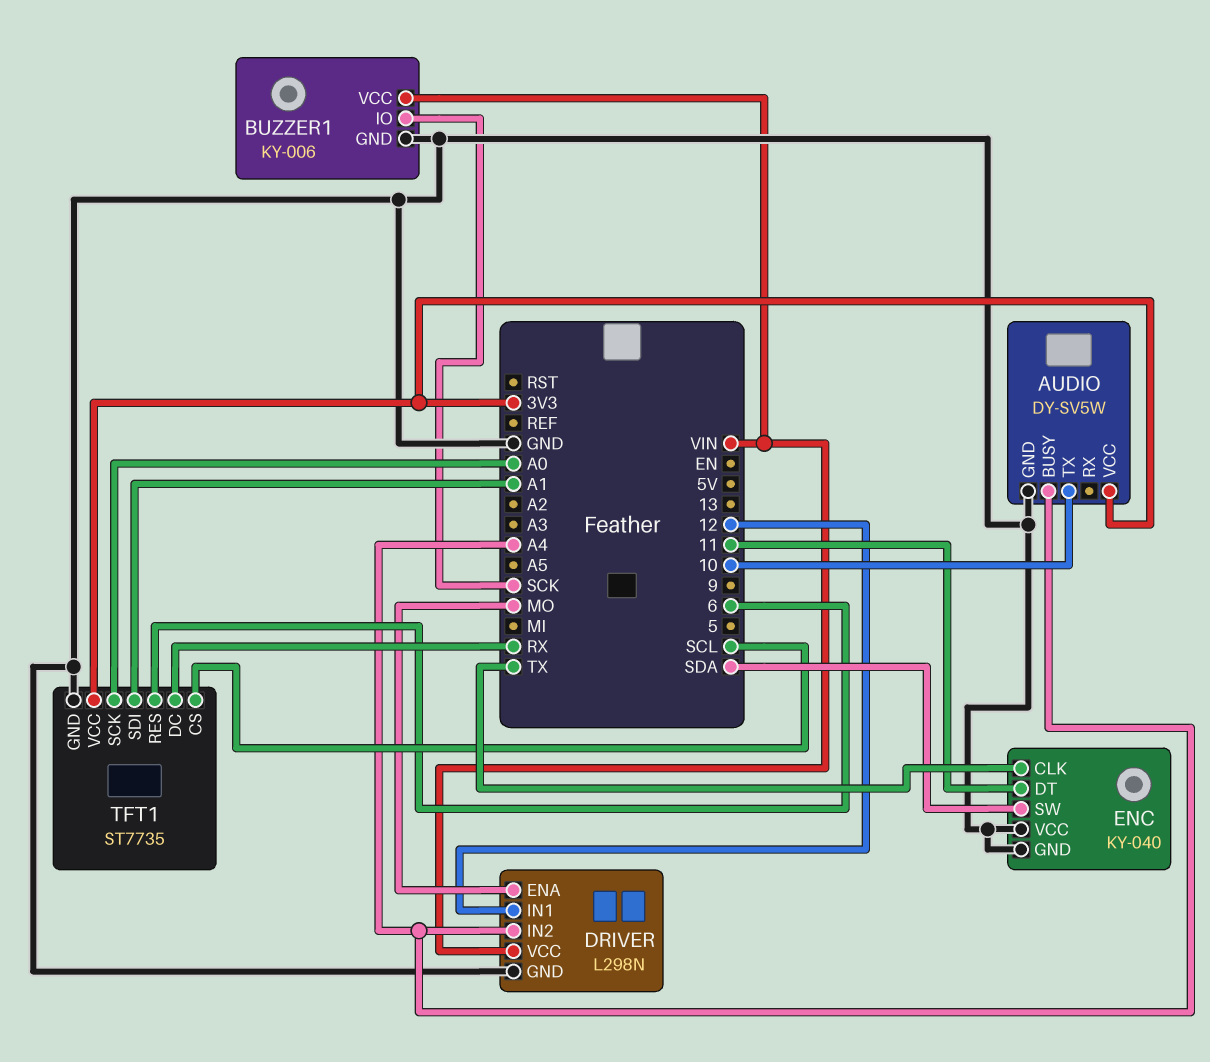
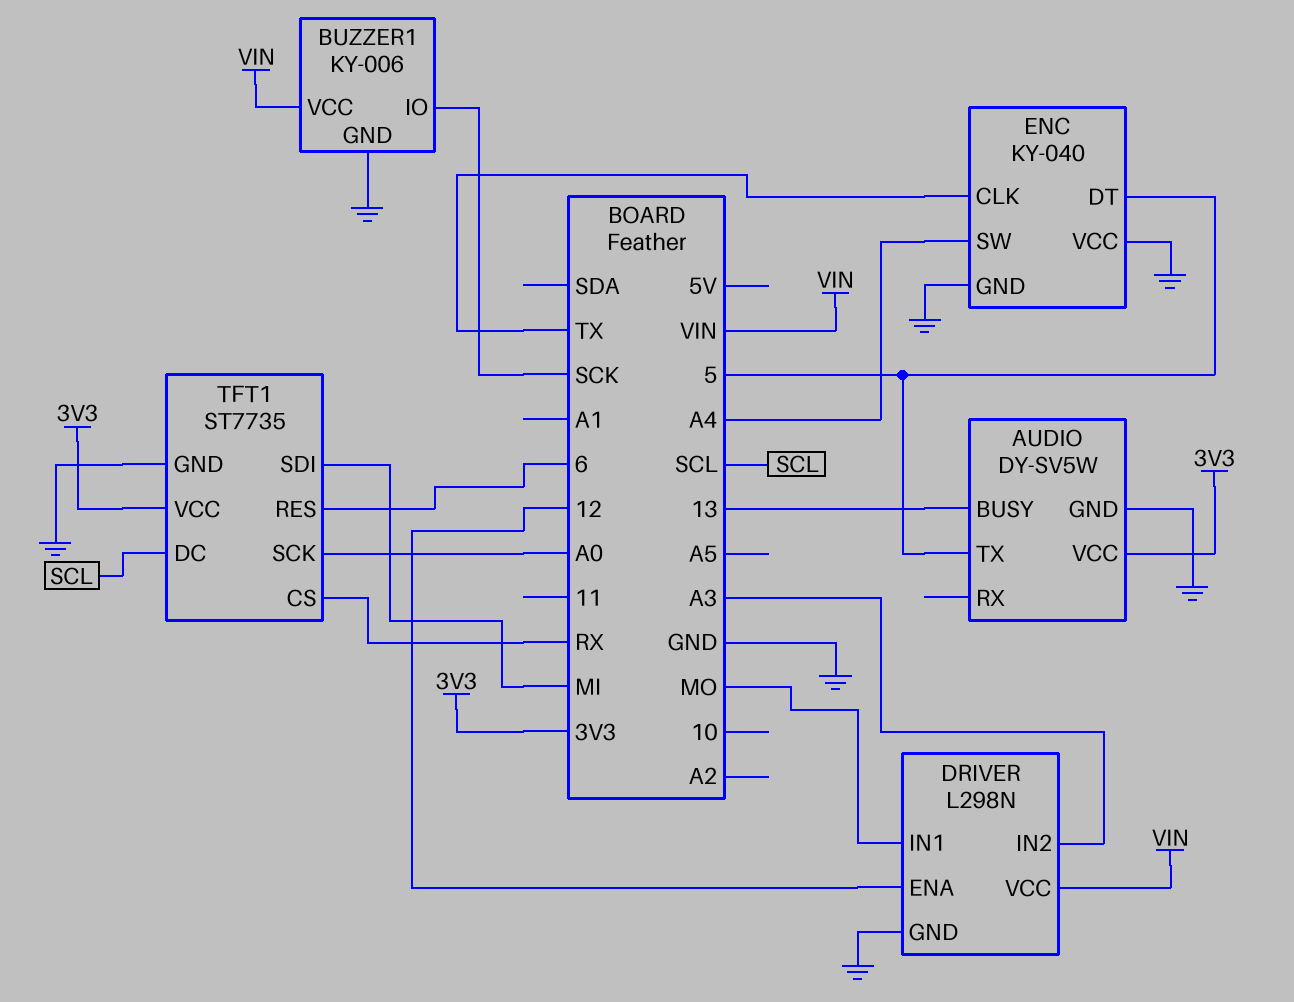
AUDIO pin BUSY: A4 -> 13
AUDIO pin TX: 10 -> 5
DRIVER pin ENA: MO -> 12
DRIVER pin IN1: 12 -> MO
DRIVER pin IN2: A4 -> A3
ENC pin DT: 11 -> 5
ENC pin SW: SDA -> A4
TFT1 pin CS: SCL -> RX
TFT1 pin DC: RX -> SCL
TFT1 pin SDI: A1 -> MI

